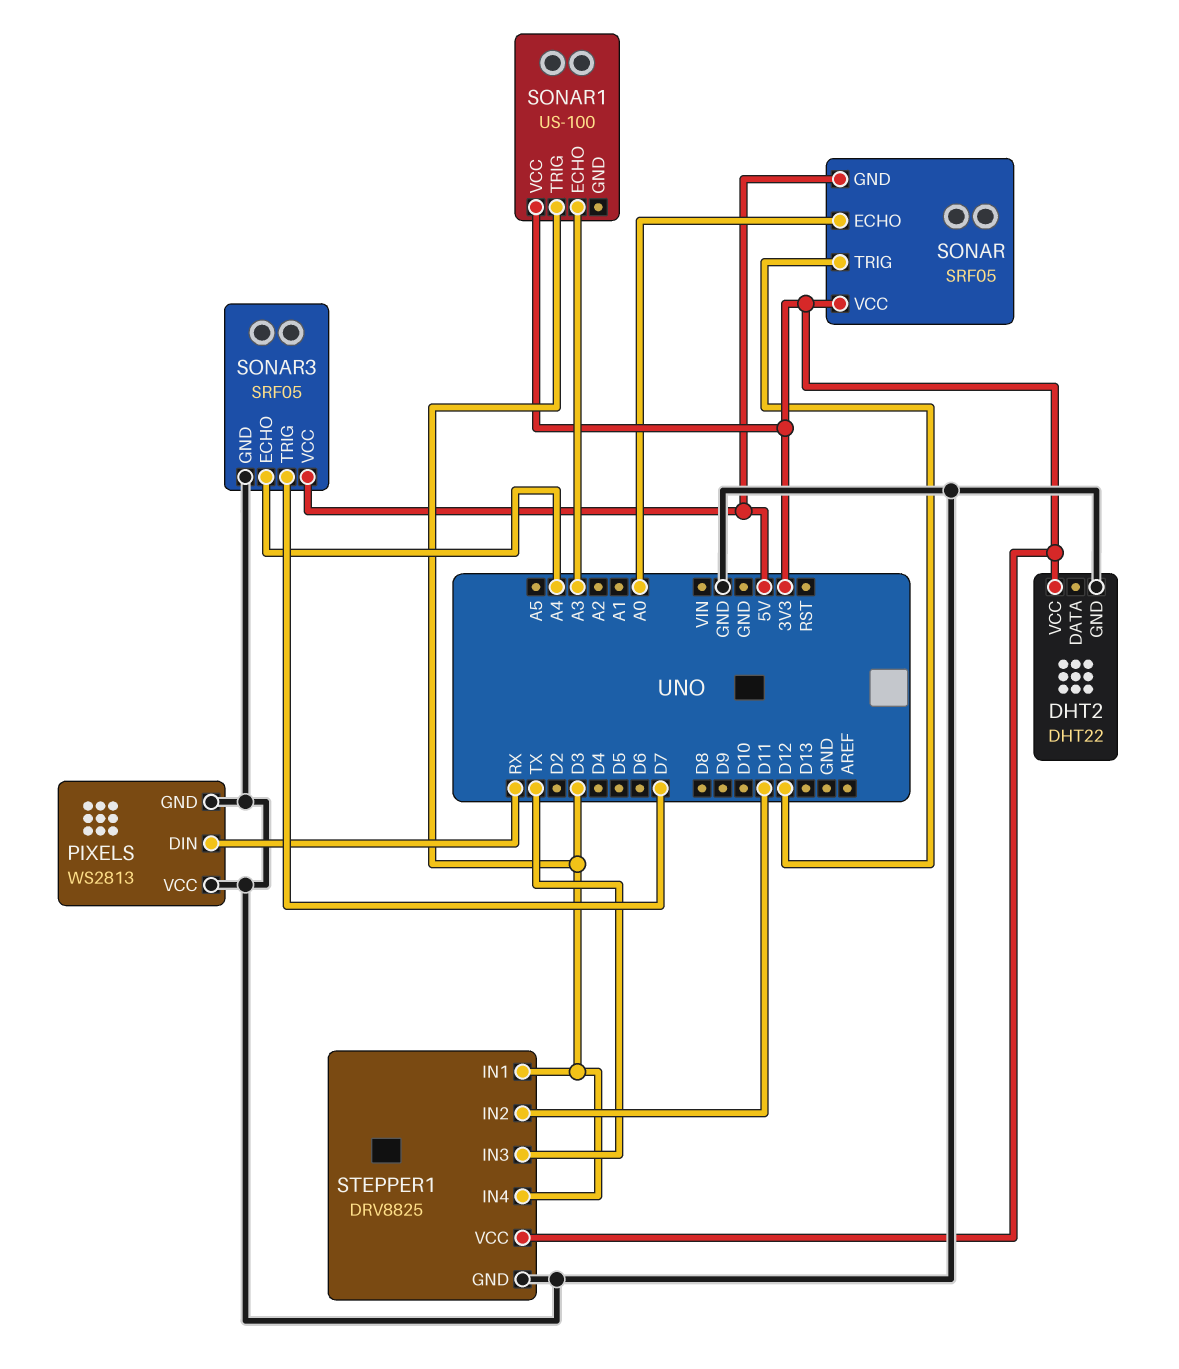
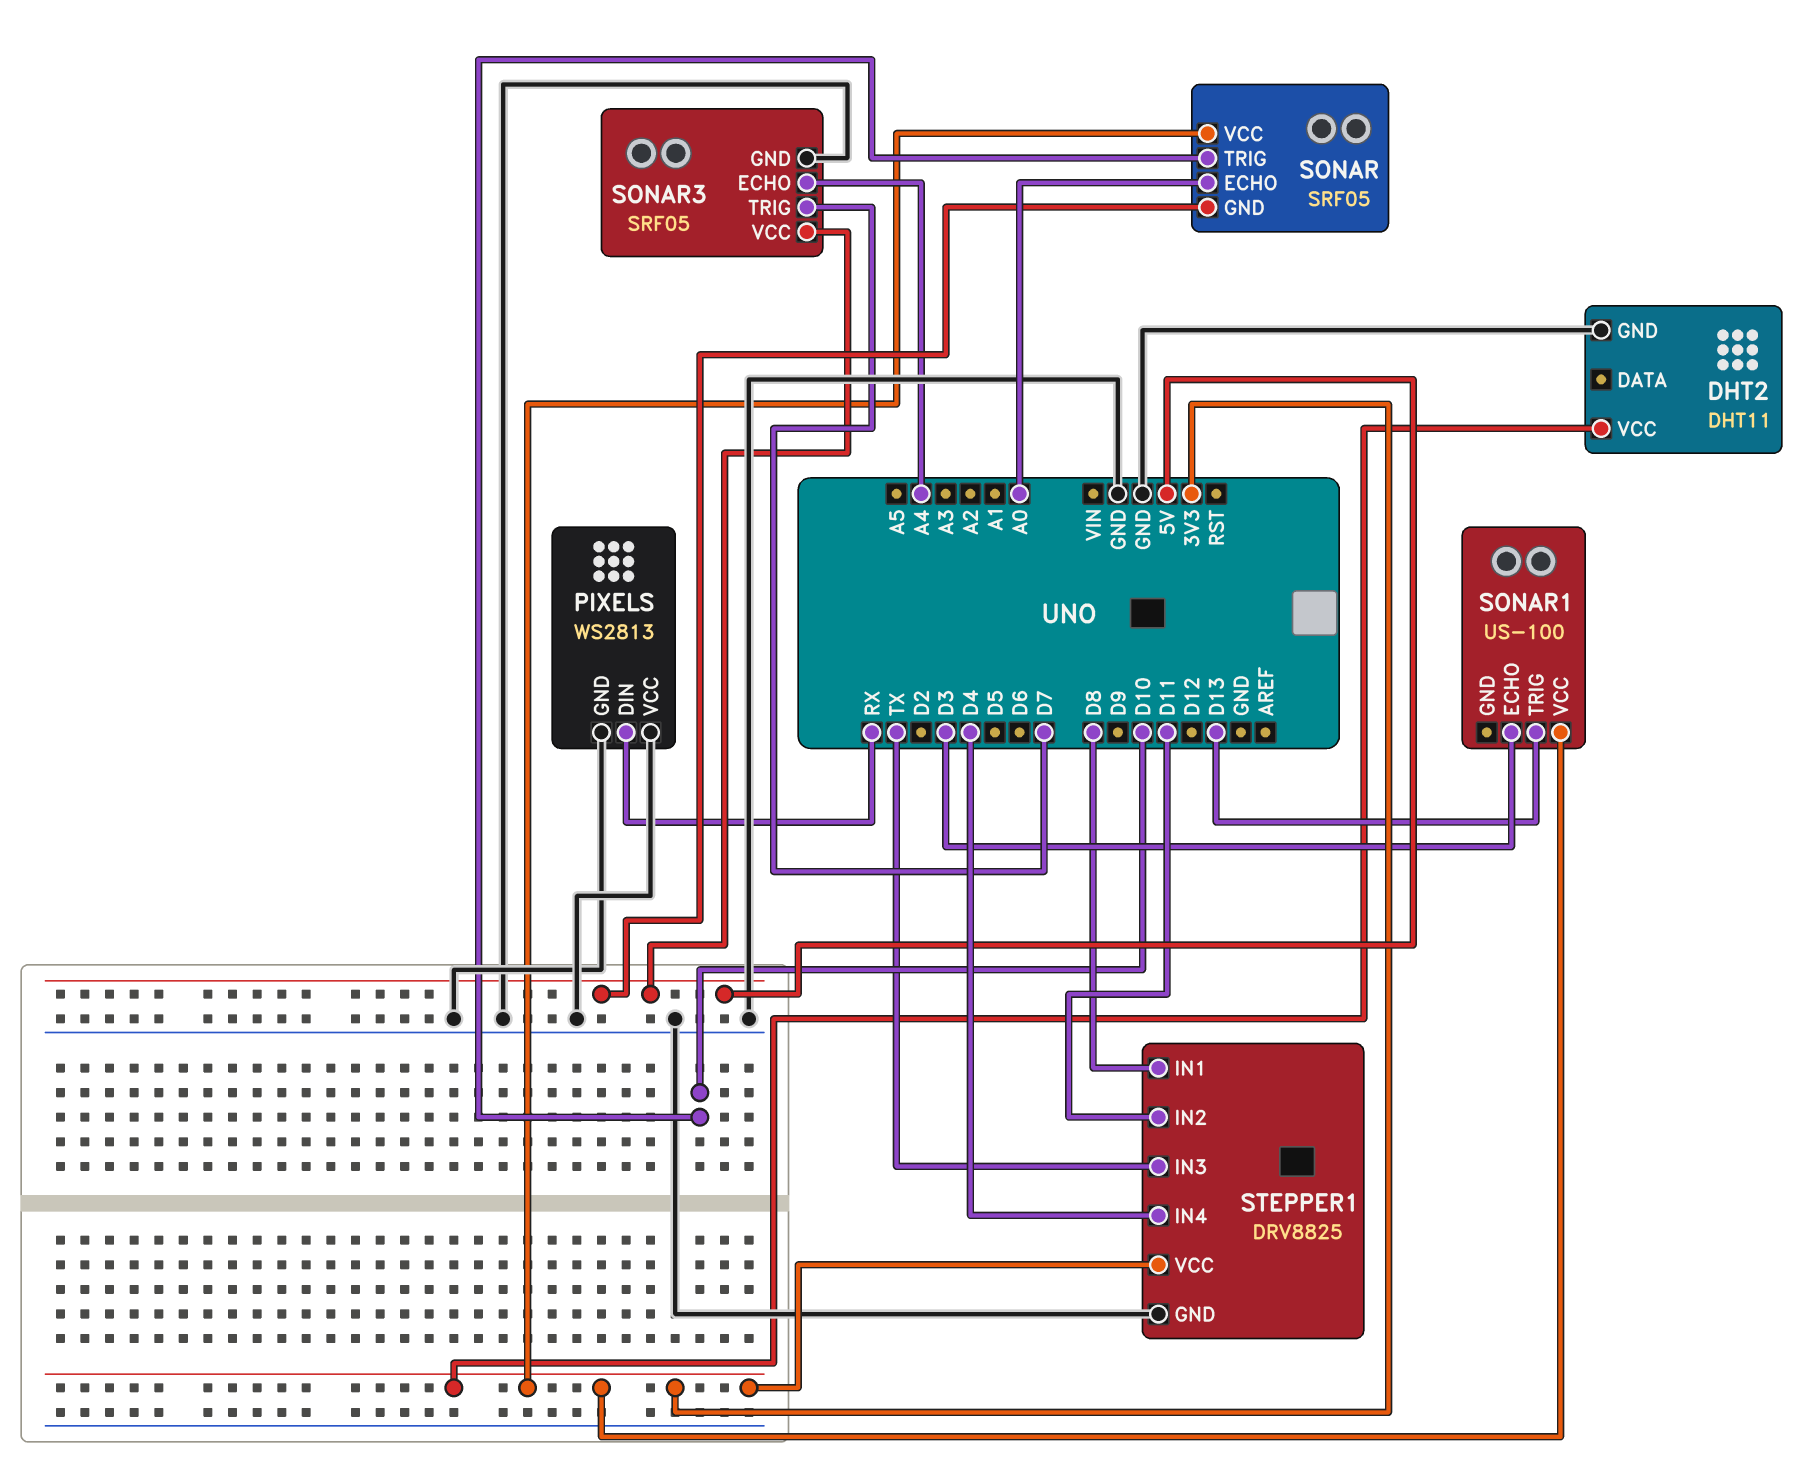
DHT2: DHT22 -> DHT11
SONAR pin TRIG: D12 -> D10
SONAR1 pin ECHO: A3 -> D3
SONAR1 pin TRIG: D3 -> D13
STEPPER1 pin IN1: D3 -> D8
STEPPER1 pin IN4: D3 -> D4

